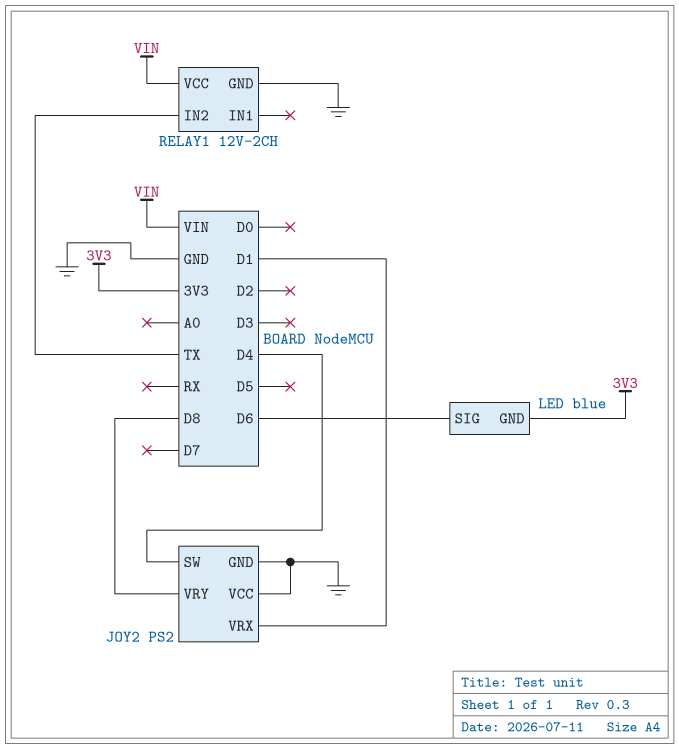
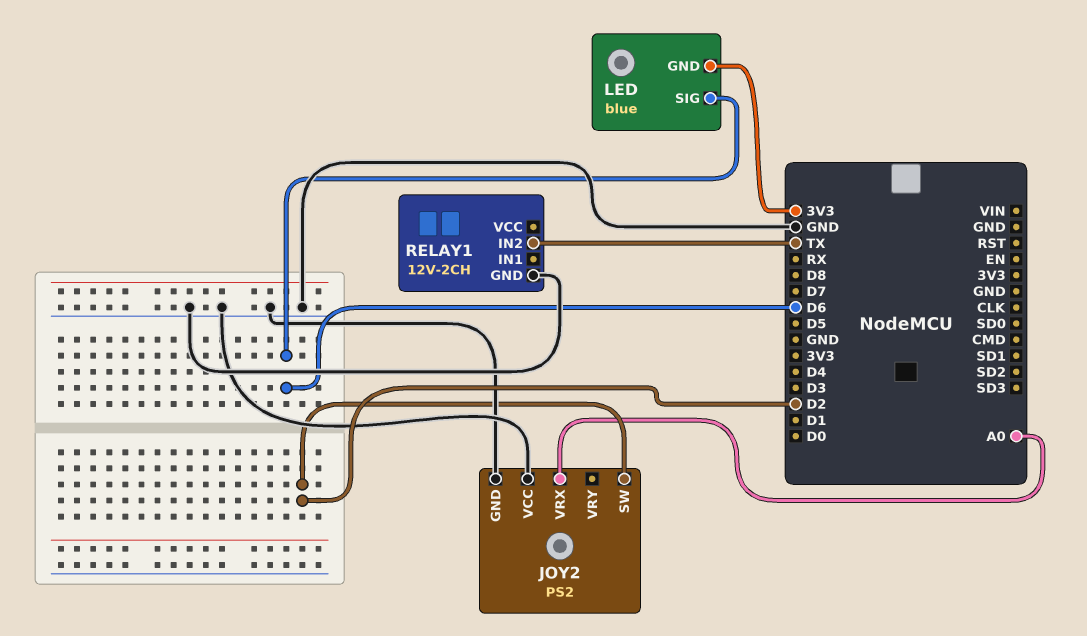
JOY2 pin SW: D4 -> D2
JOY2 pin VRX: D1 -> A0
JOY2 pin VRY: D8 -> none
RELAY1 pin VCC: VIN -> none

